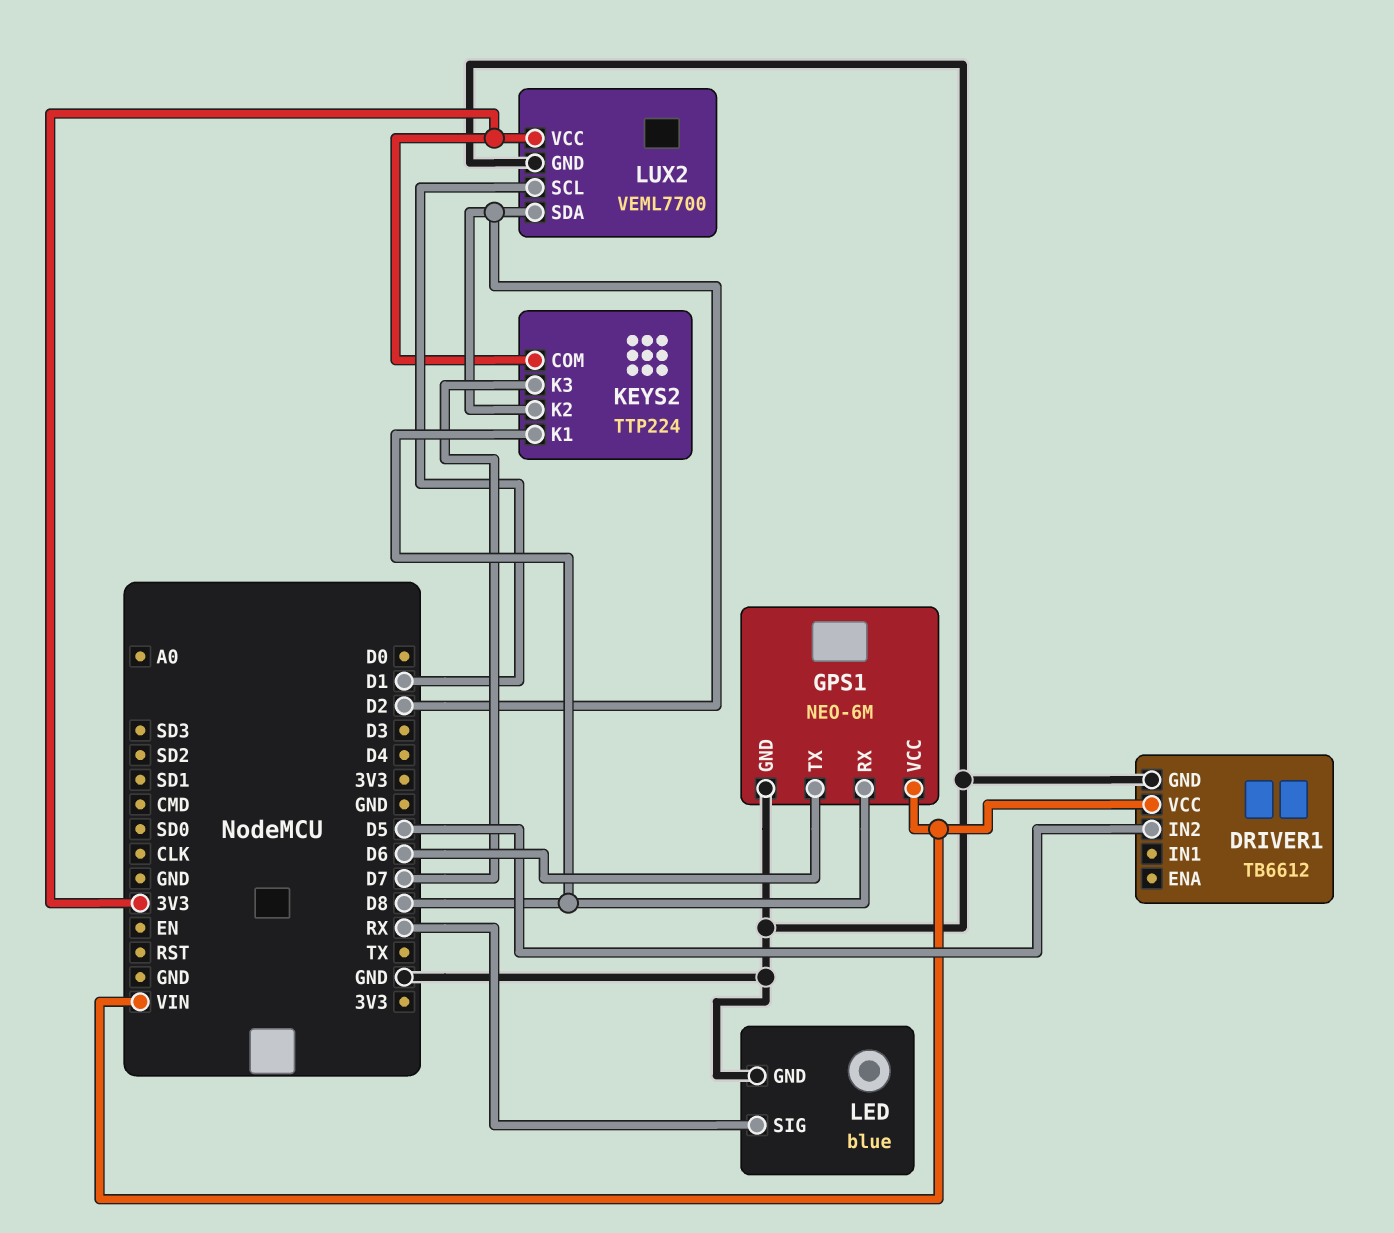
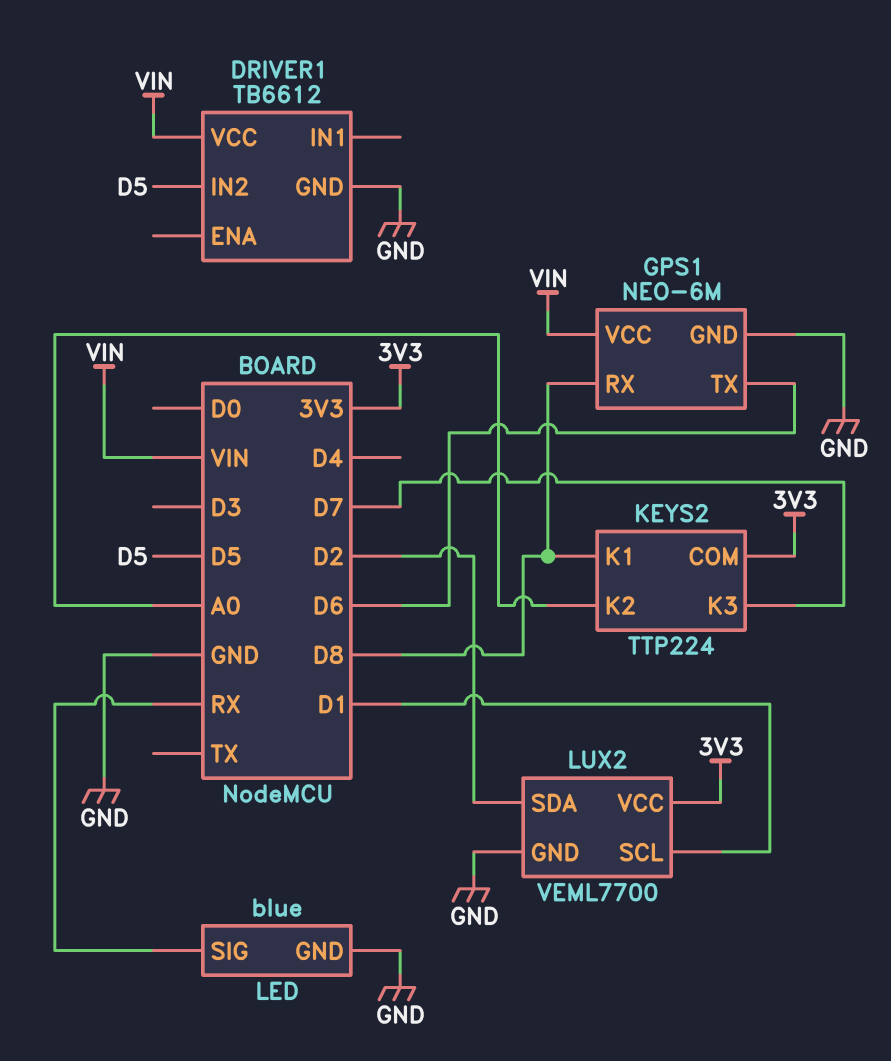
KEYS2 pin K2: D2 -> A0

